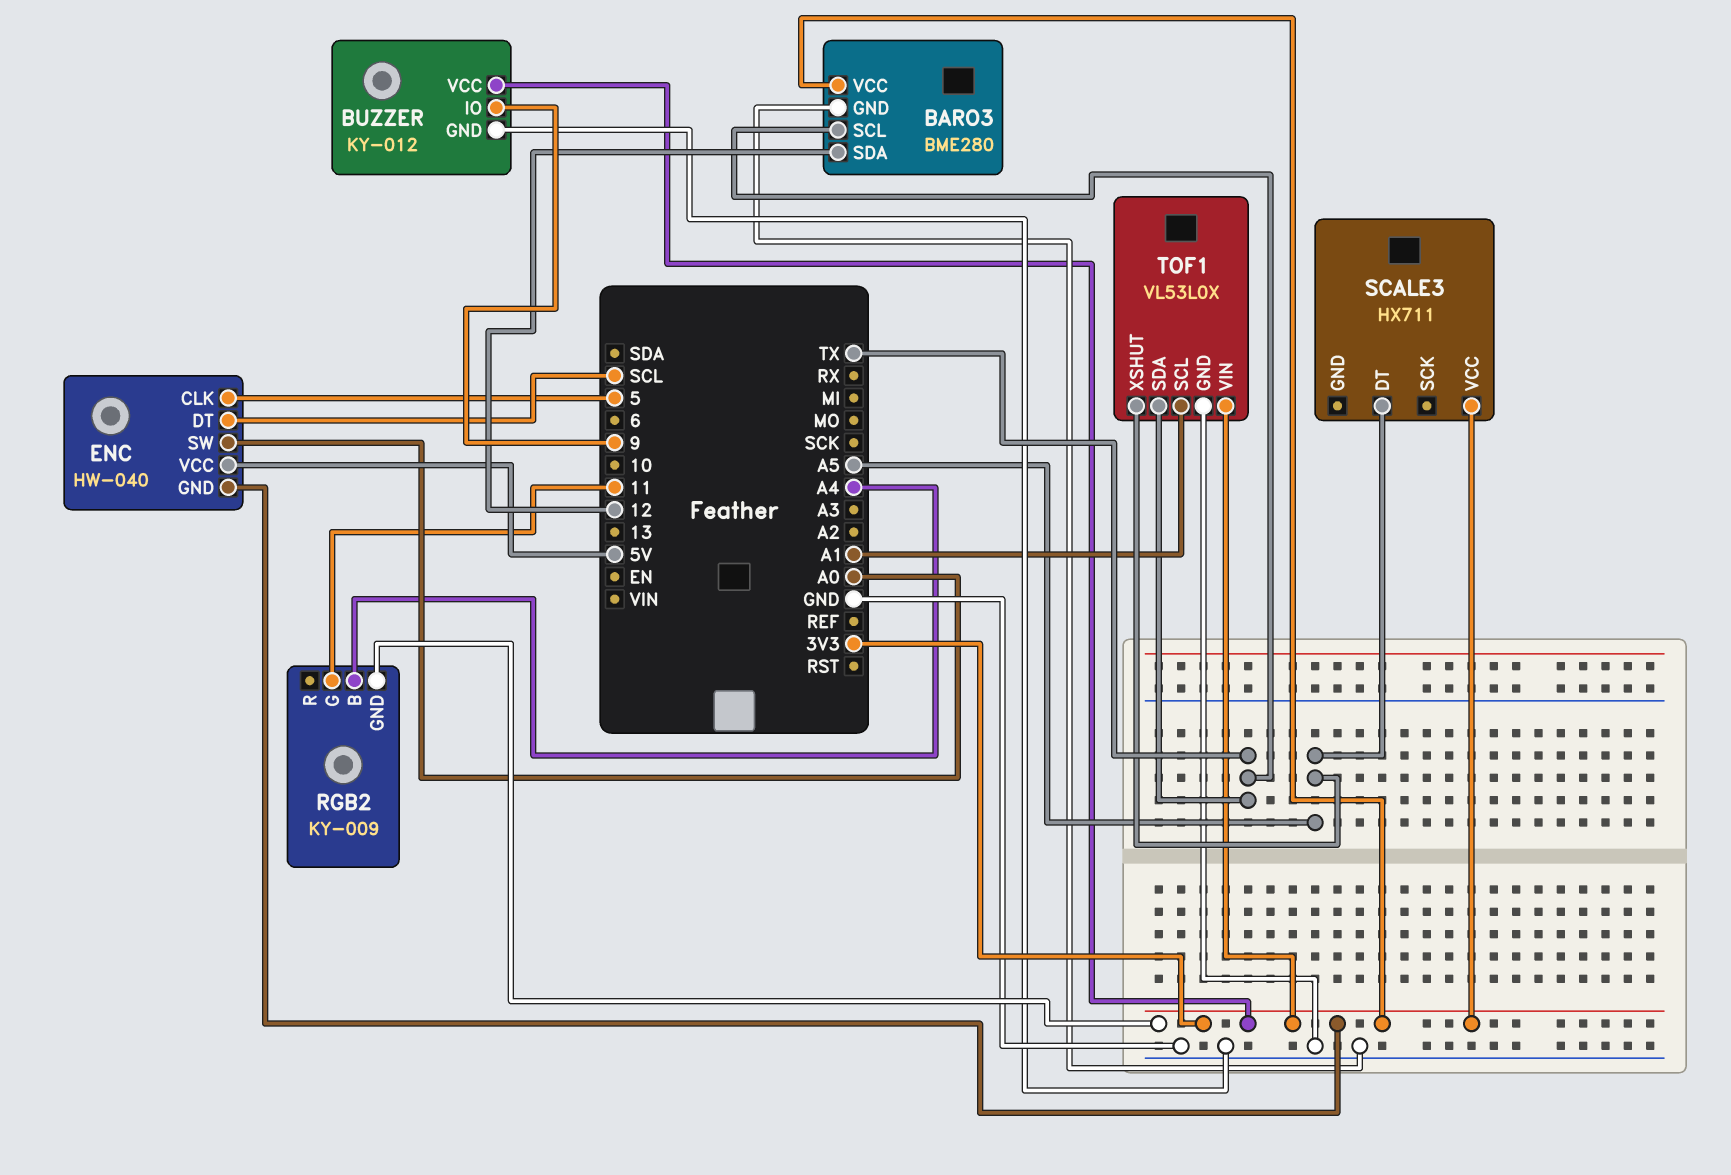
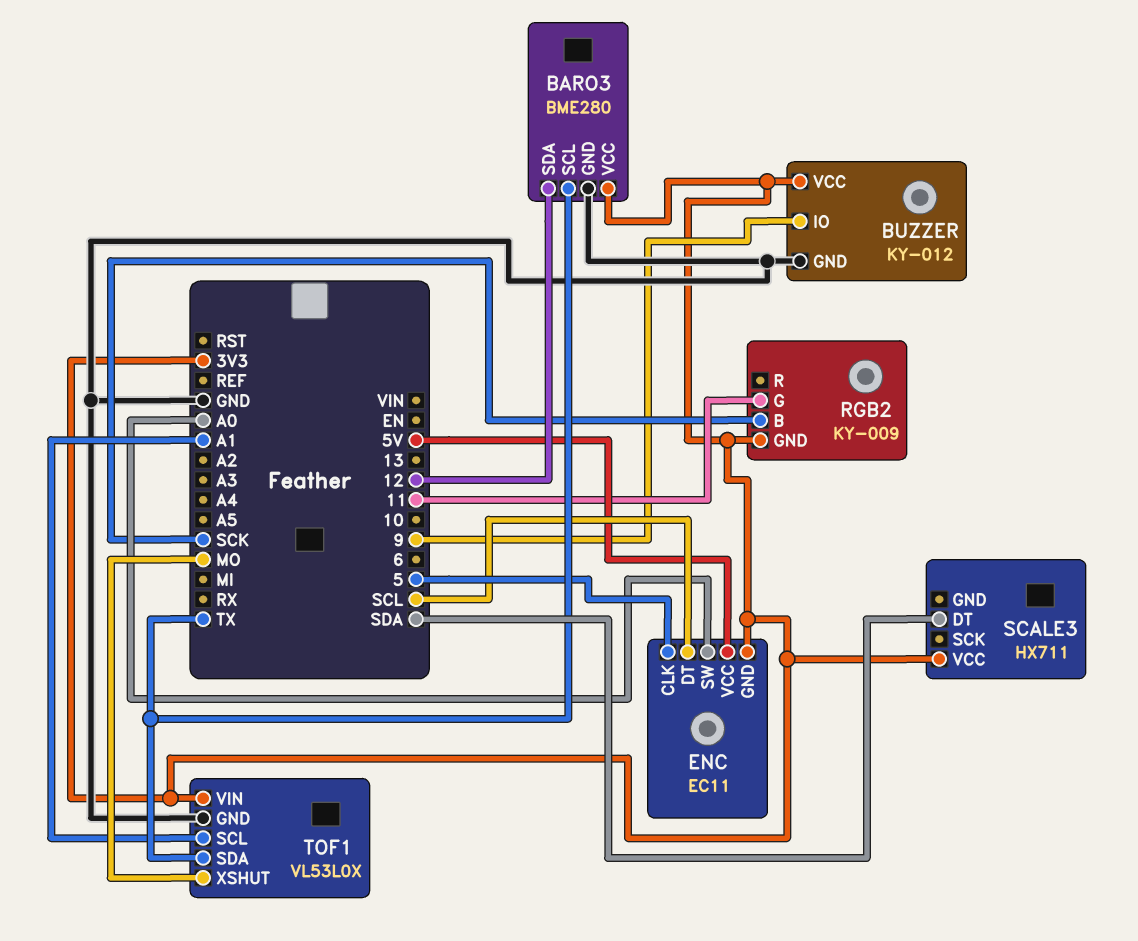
ENC: HW-040 -> EC11
RGB2 pin B: A4 -> SCK
SCALE3 pin DT: A5 -> SDA
TOF1 pin XSHUT: A5 -> MO

